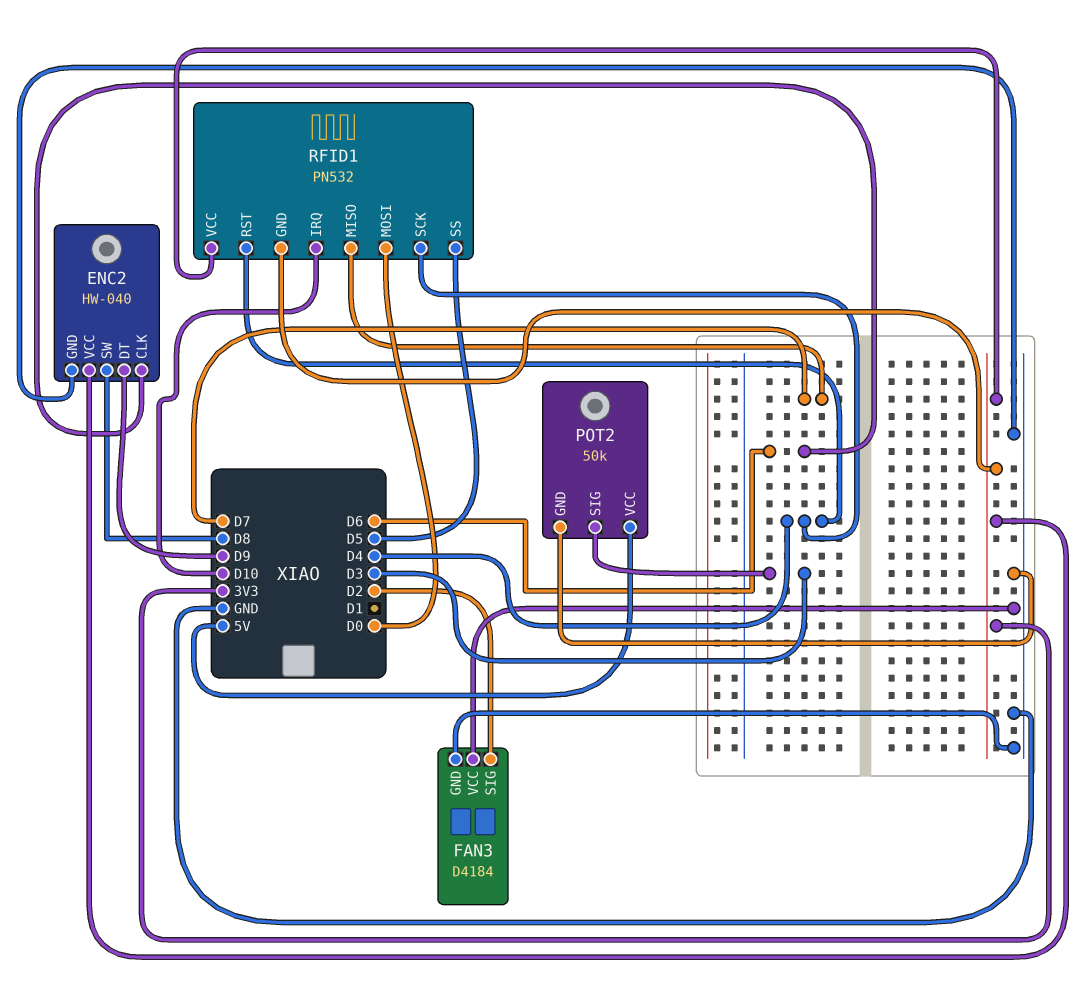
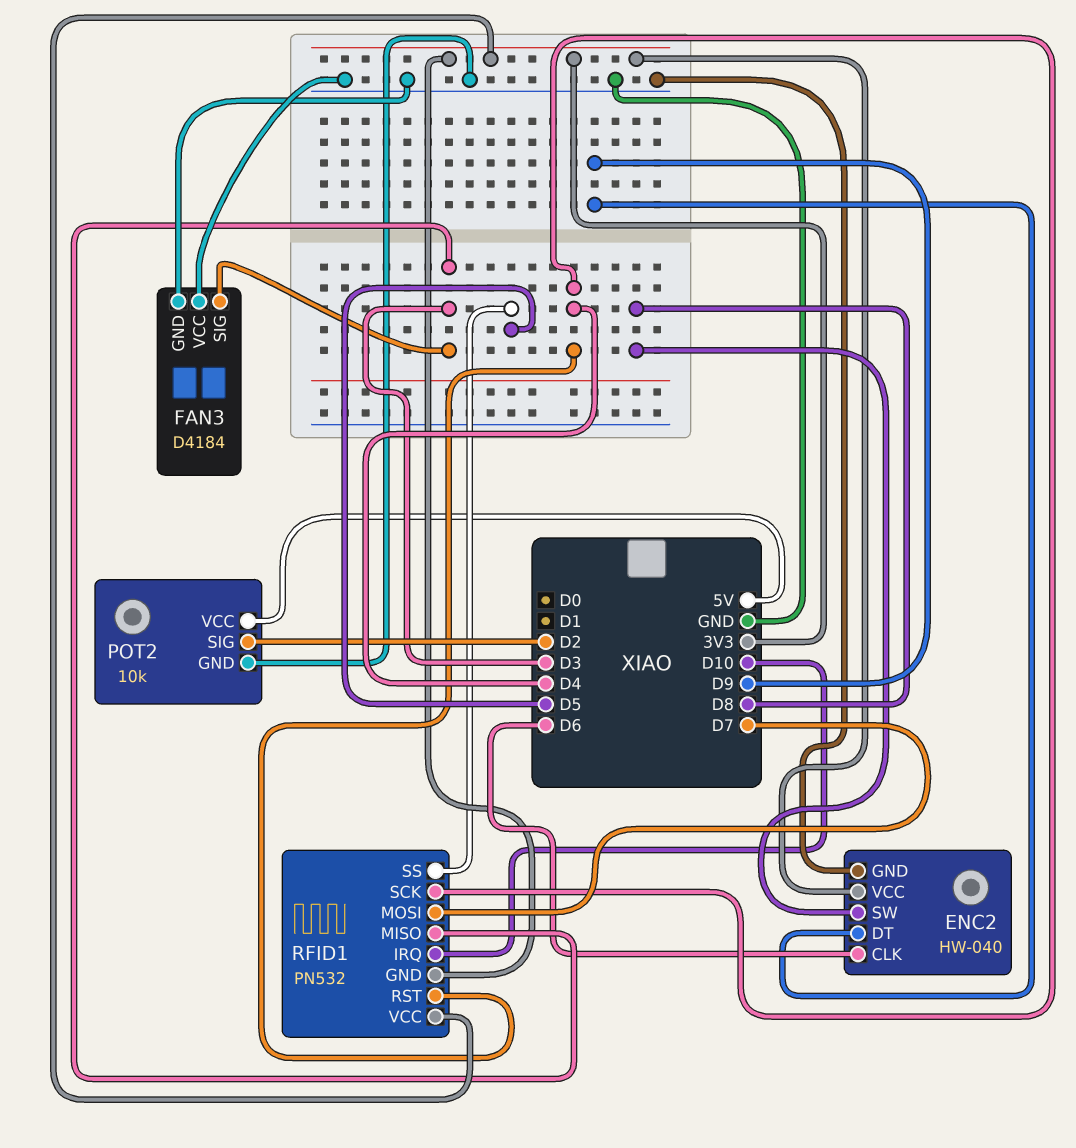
FAN3 pin SIG: D2 -> D3
POT2: 50k -> 10k
POT2 pin SIG: D3 -> D2
RFID1 pin MISO: D7 -> D3
RFID1 pin MOSI: D0 -> D7

